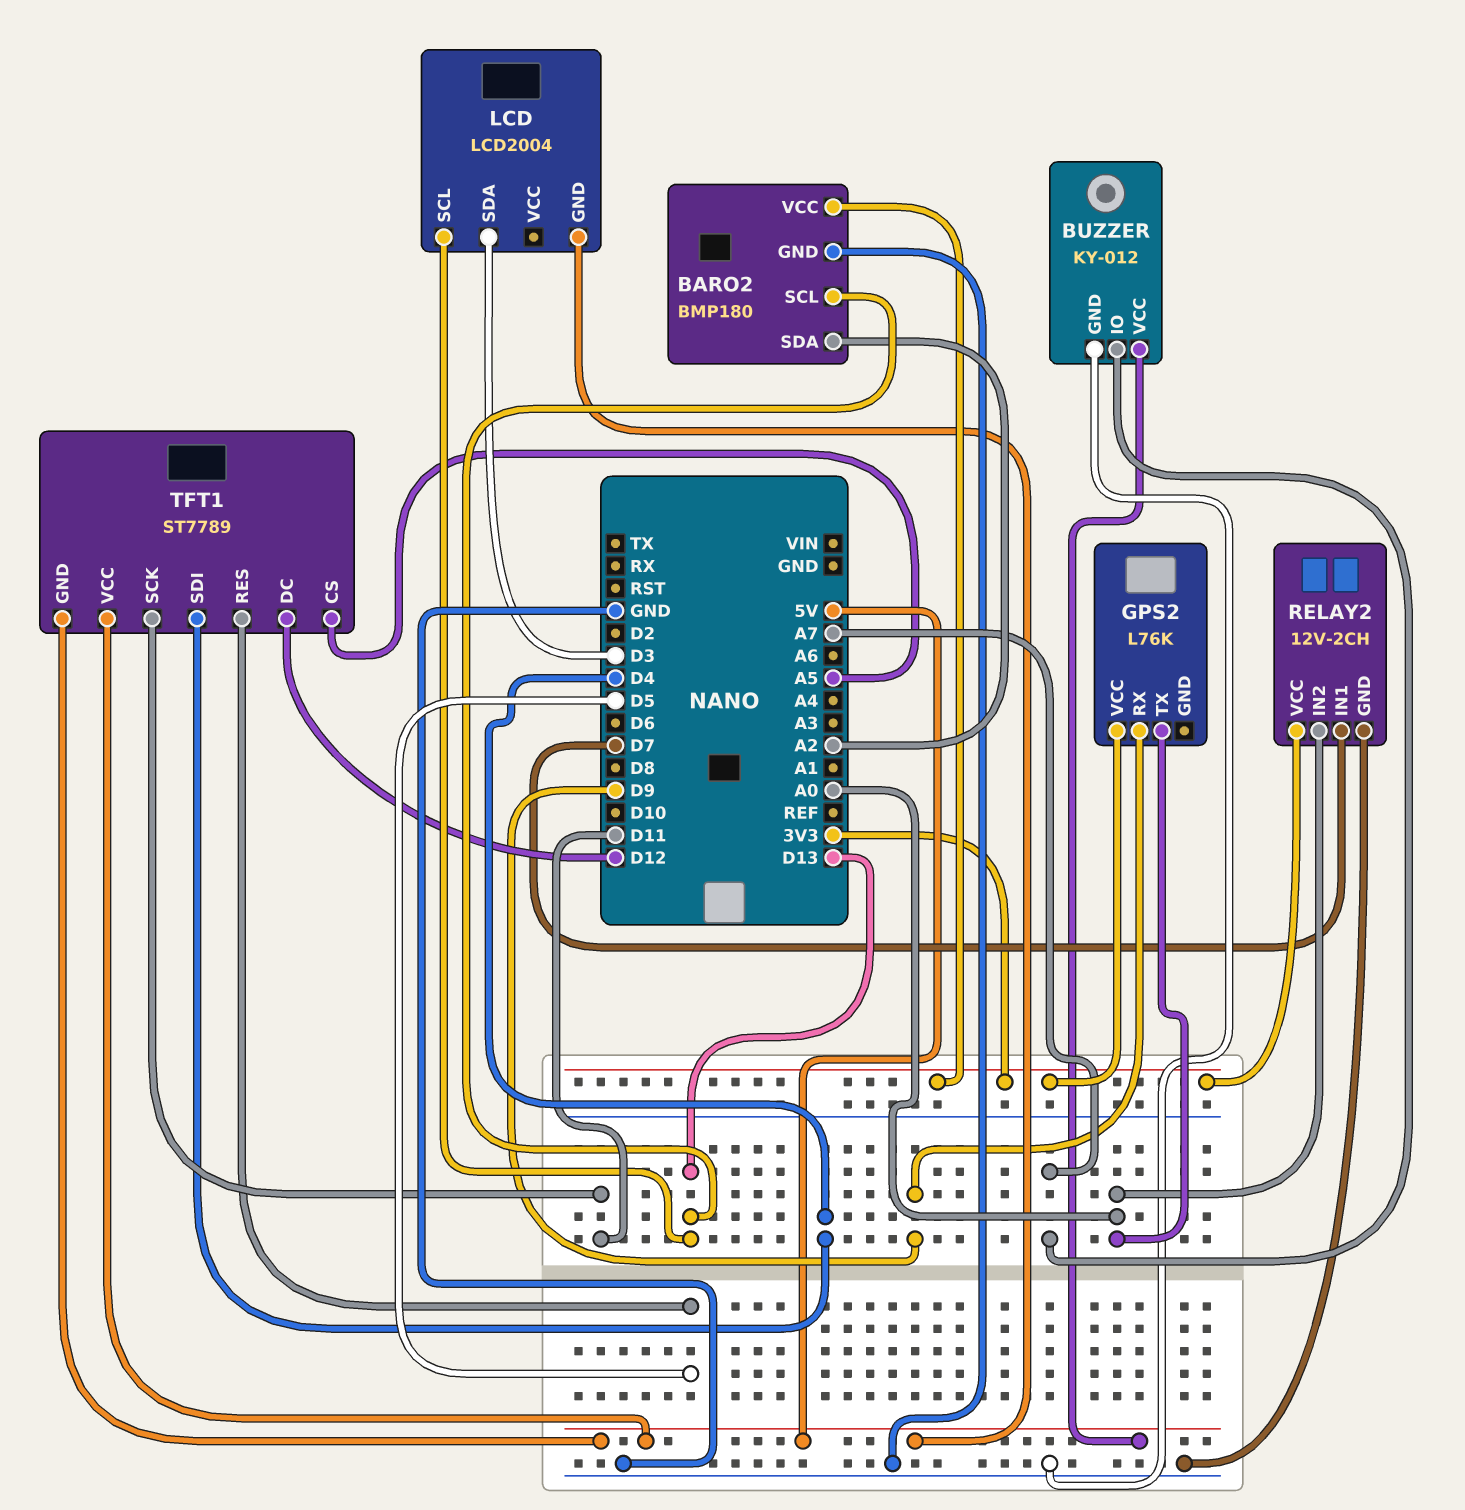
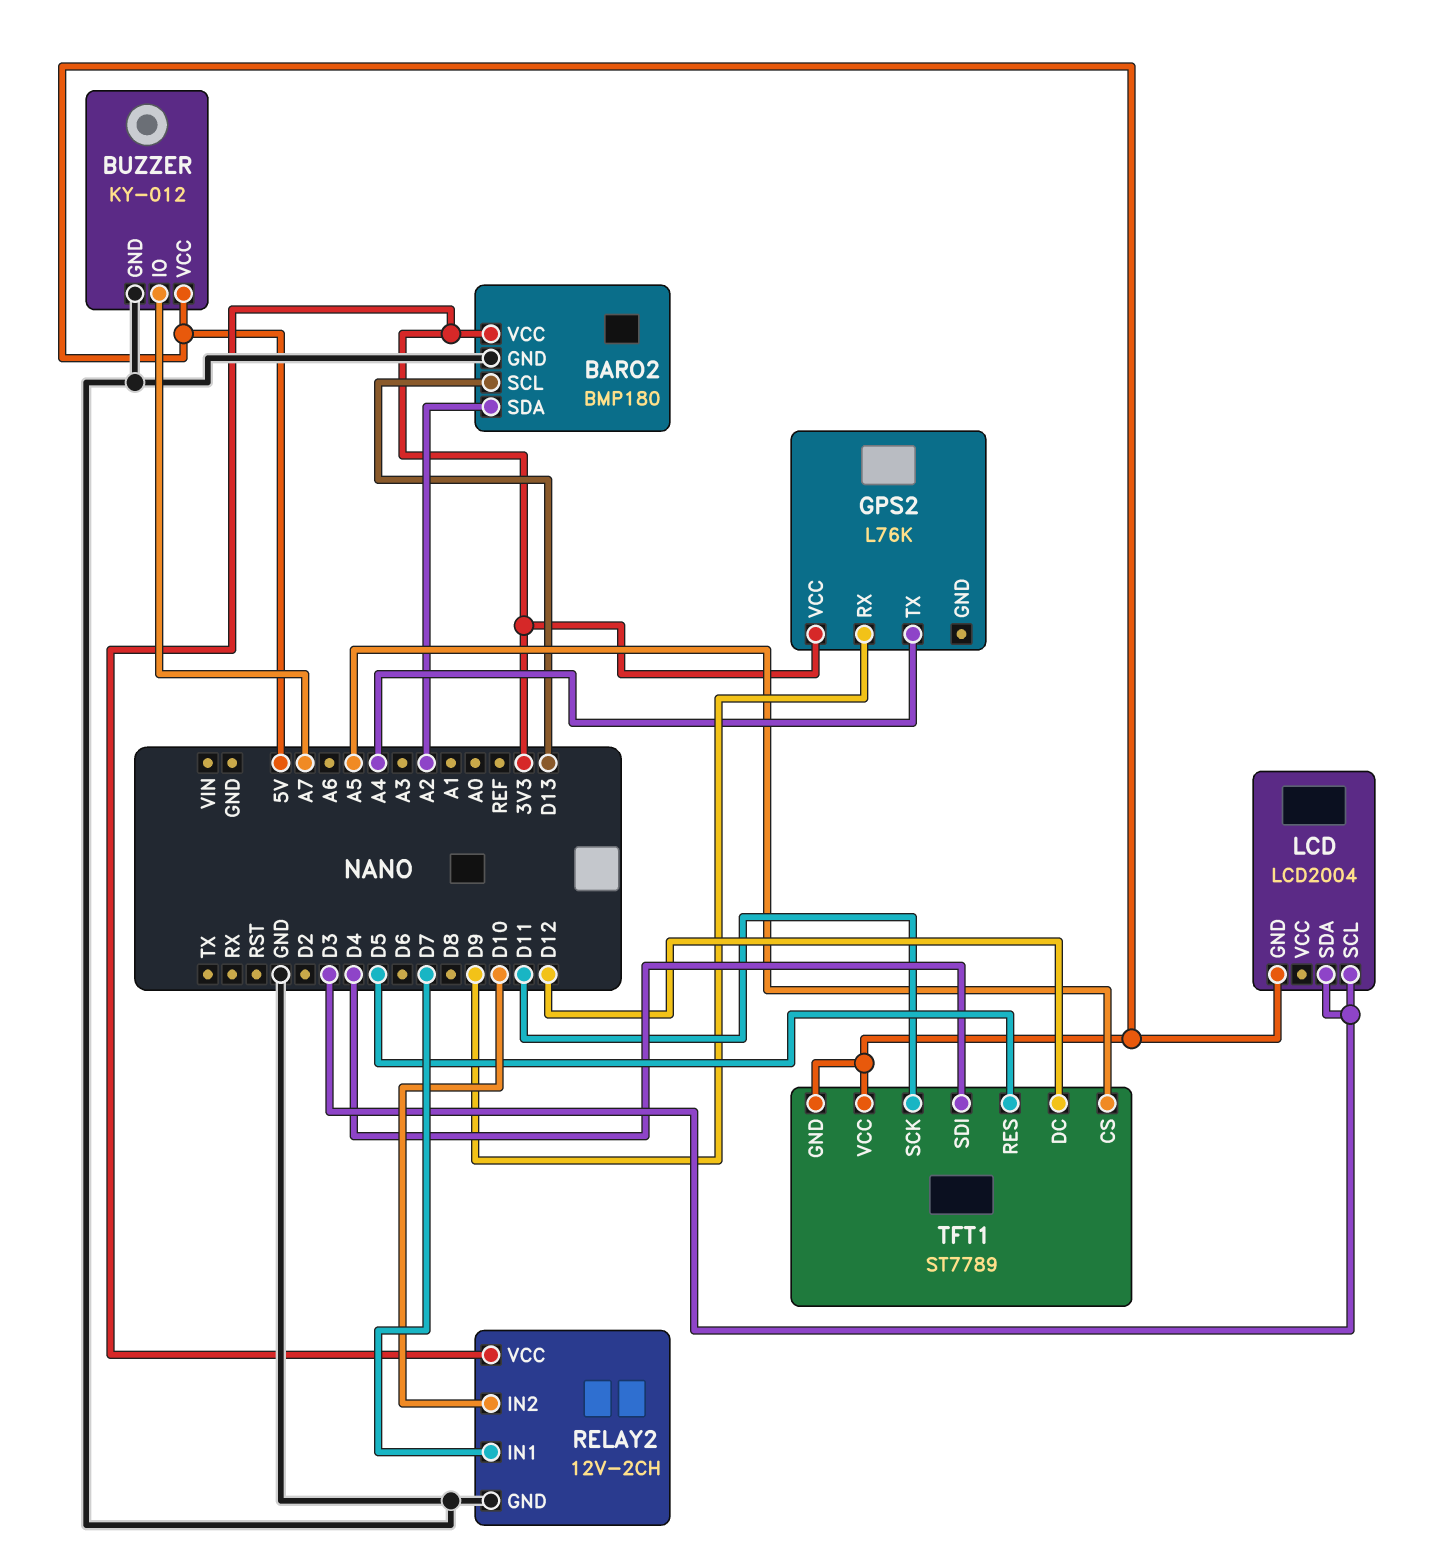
GPS2 pin TX: A0 -> A4
LCD pin SCL: D13 -> D3
RELAY2 pin IN2: A0 -> D10

